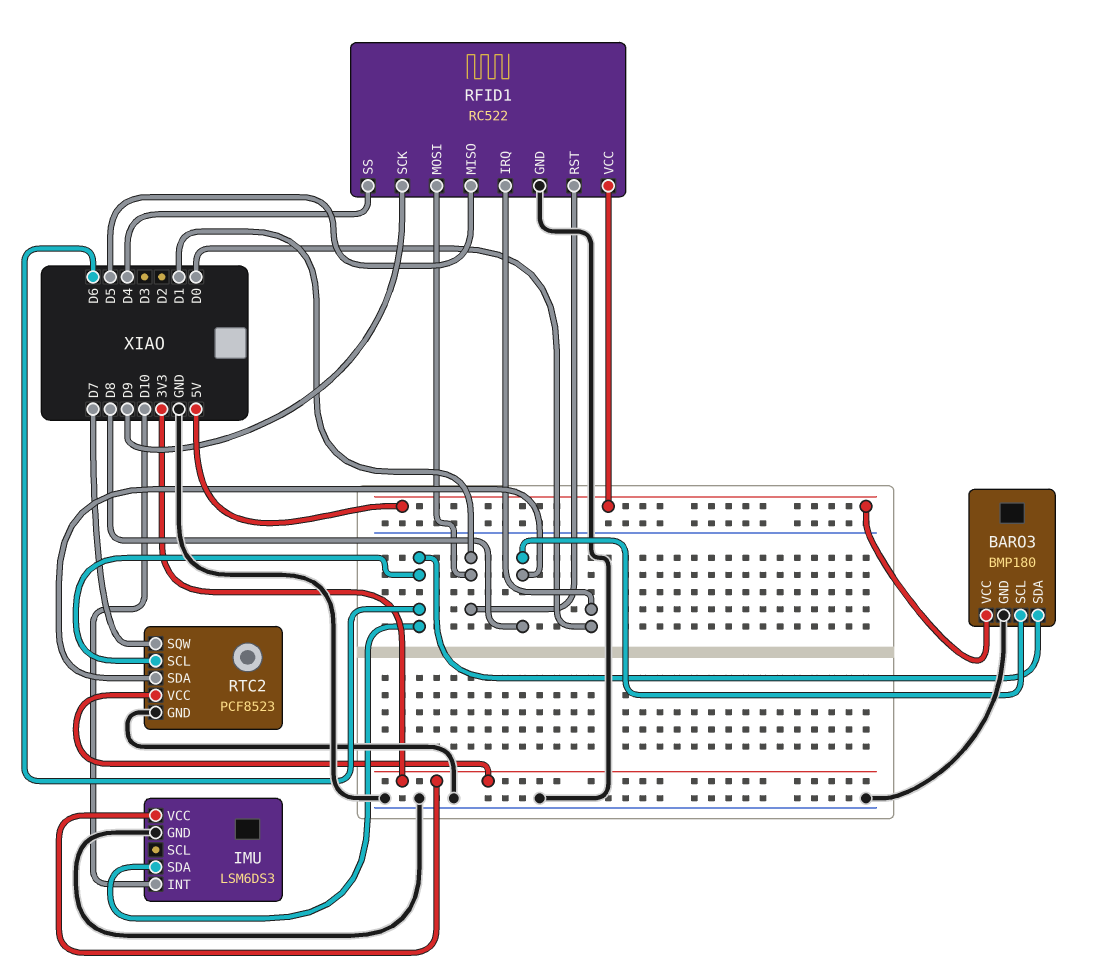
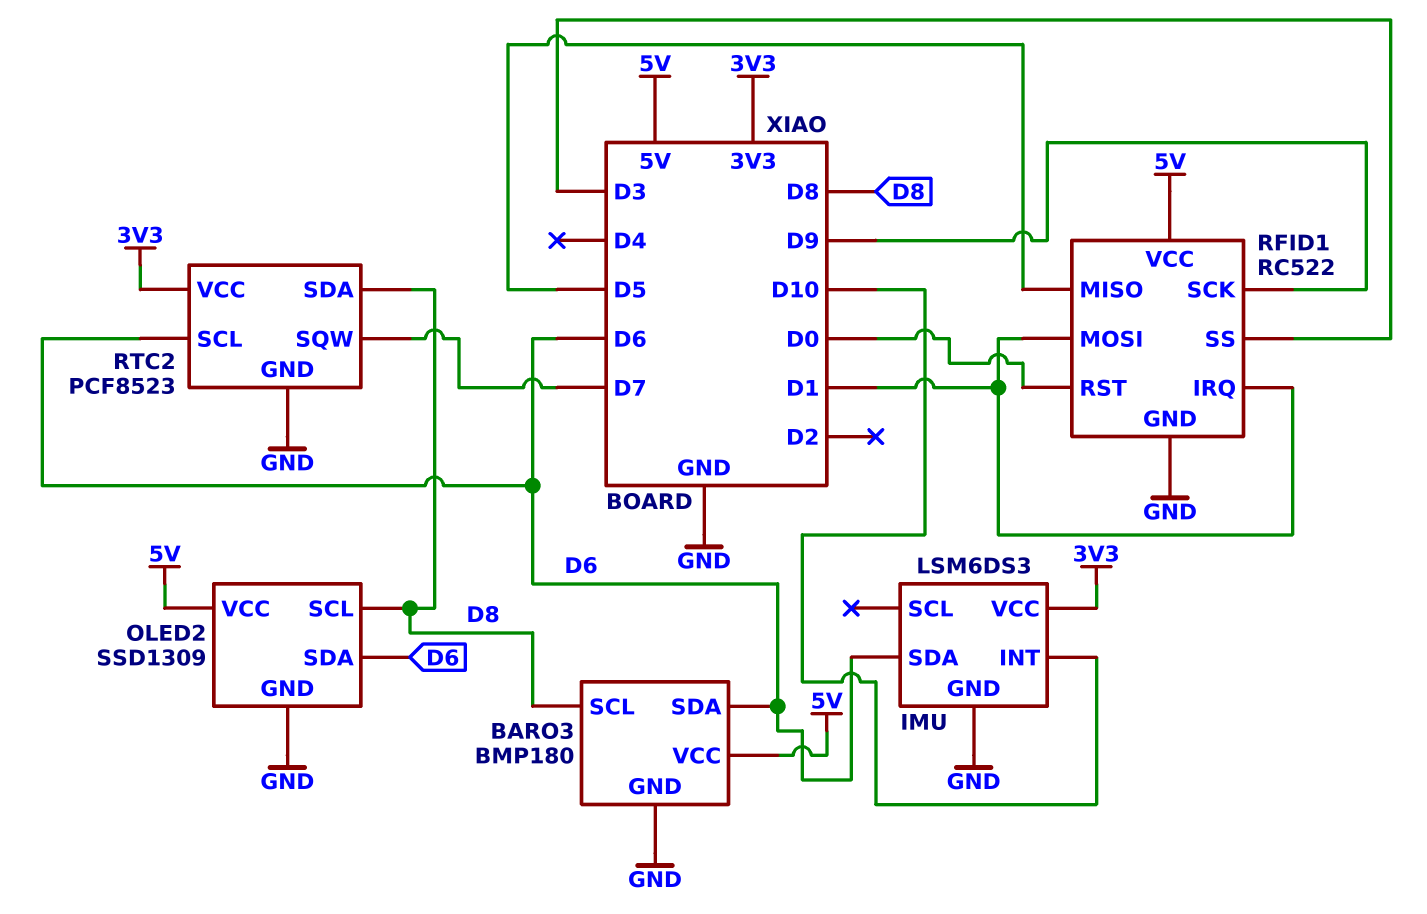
OLED2: none -> SSD1309
OLED2 pin GND: none -> GND
OLED2 pin SCL: none -> D8
OLED2 pin SDA: none -> D6
OLED2 pin VCC: none -> 5V
RFID1 pin IRQ: D0 -> D1
RFID1 pin RST: D1 -> D0
RFID1 pin SS: D4 -> D3

